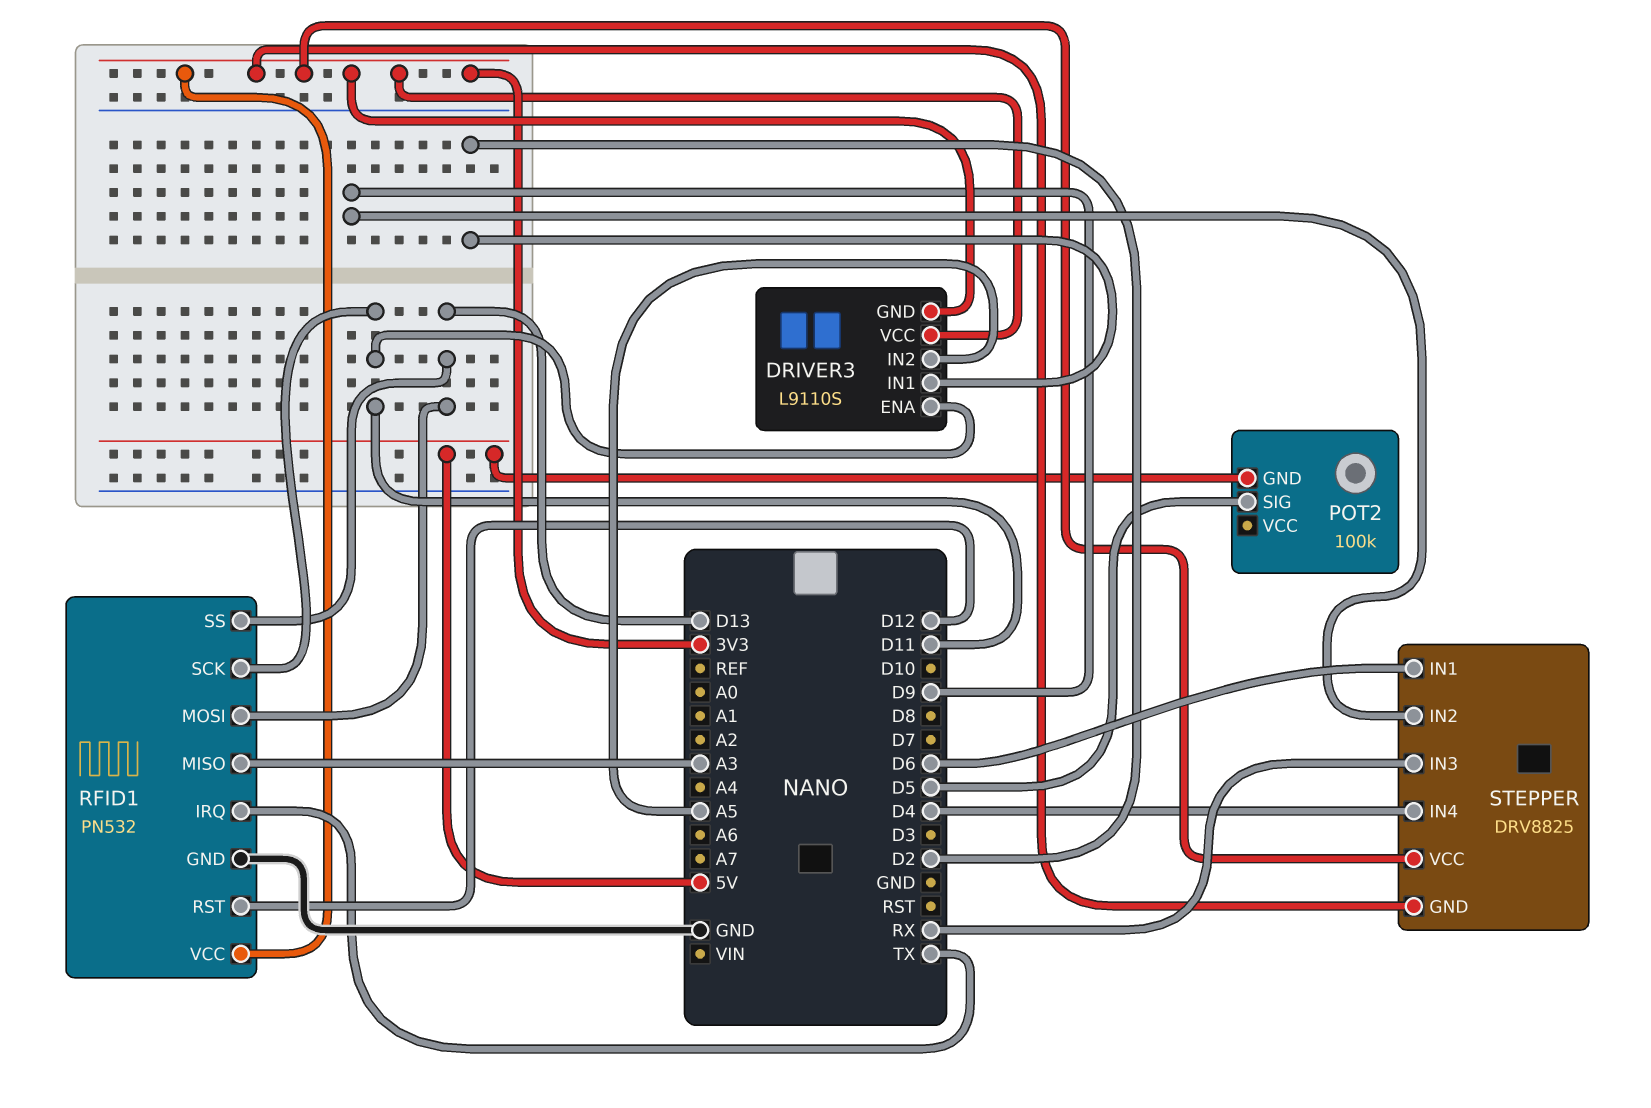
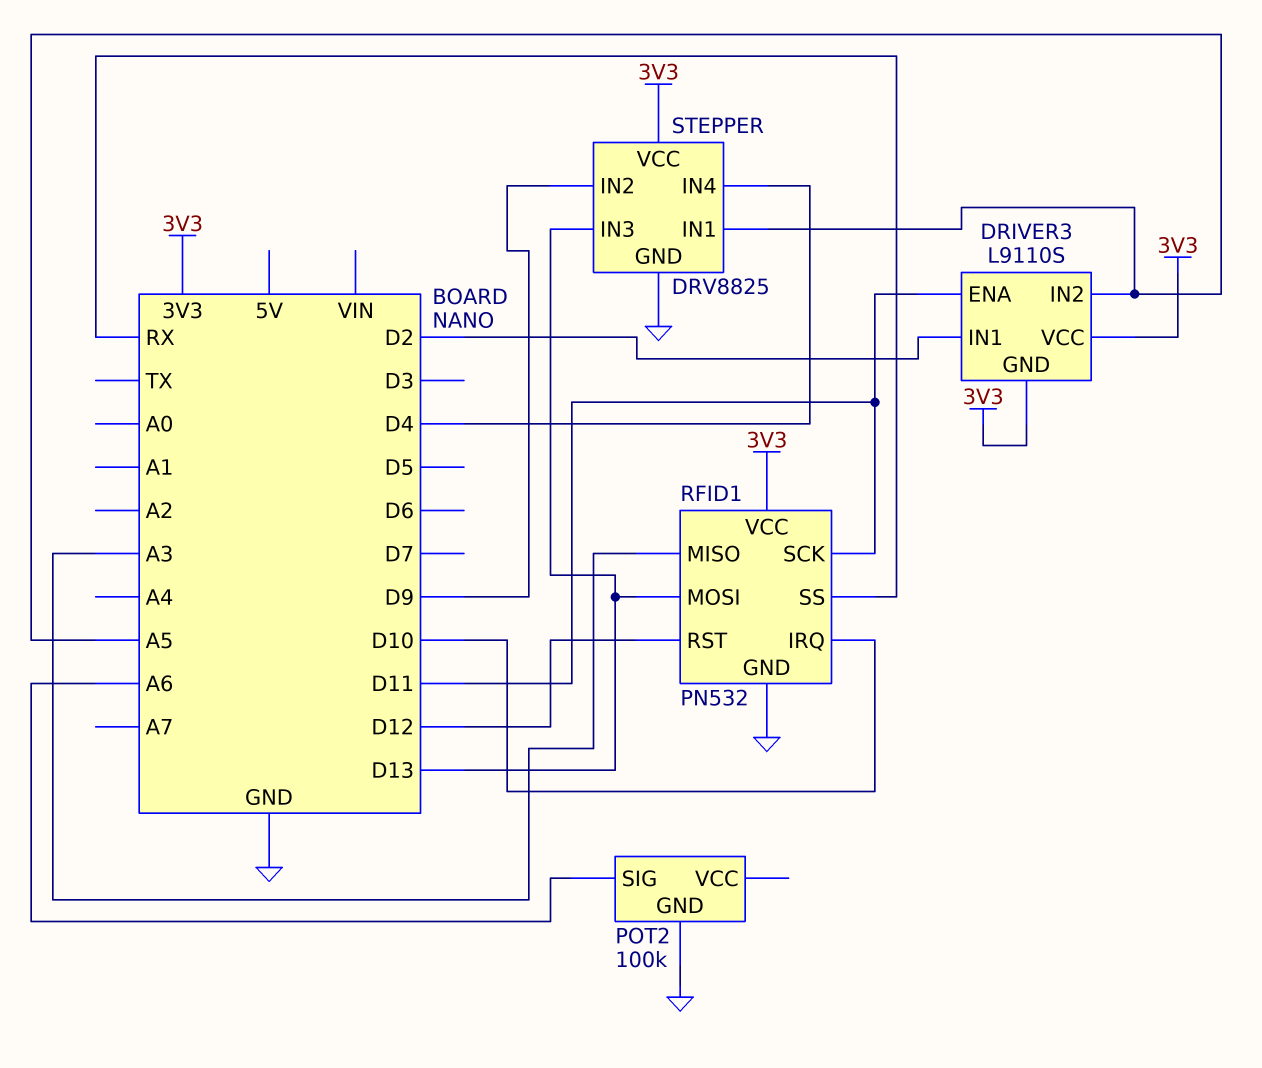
POT2 pin GND: 5V -> GND
POT2 pin SIG: D5 -> A6
RFID1 pin IRQ: TX -> D10
RFID1 pin SS: D13 -> RX
STEPPER pin GND: 3V3 -> GND
STEPPER pin IN1: D6 -> A5
STEPPER pin IN3: RX -> D13

